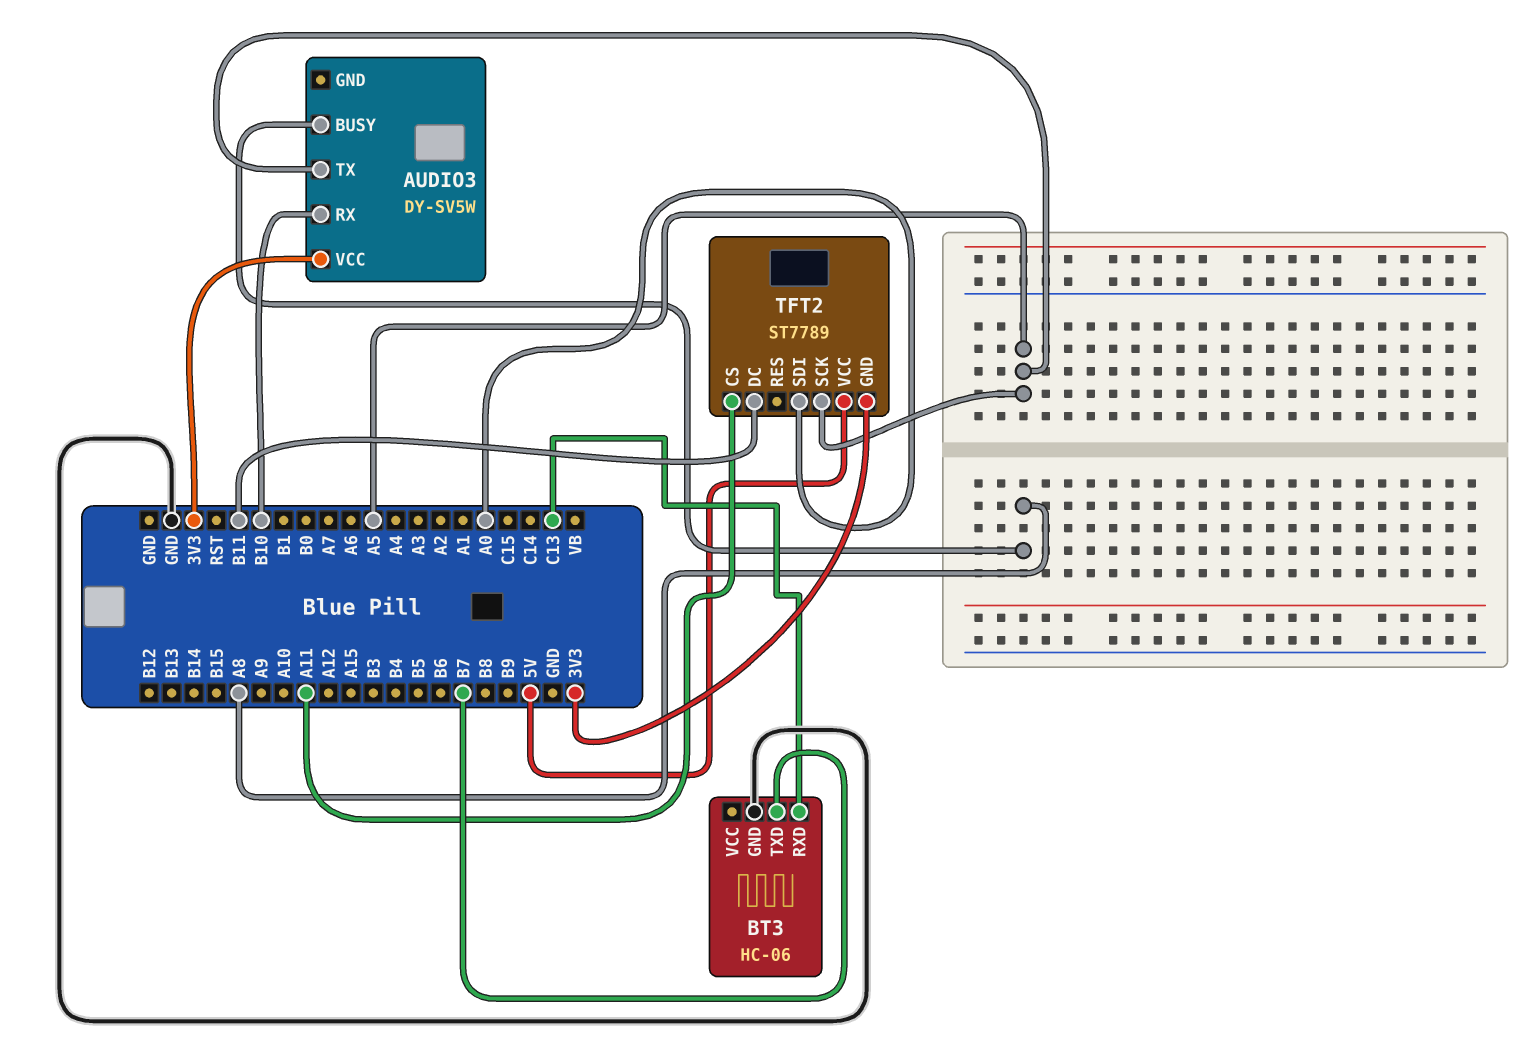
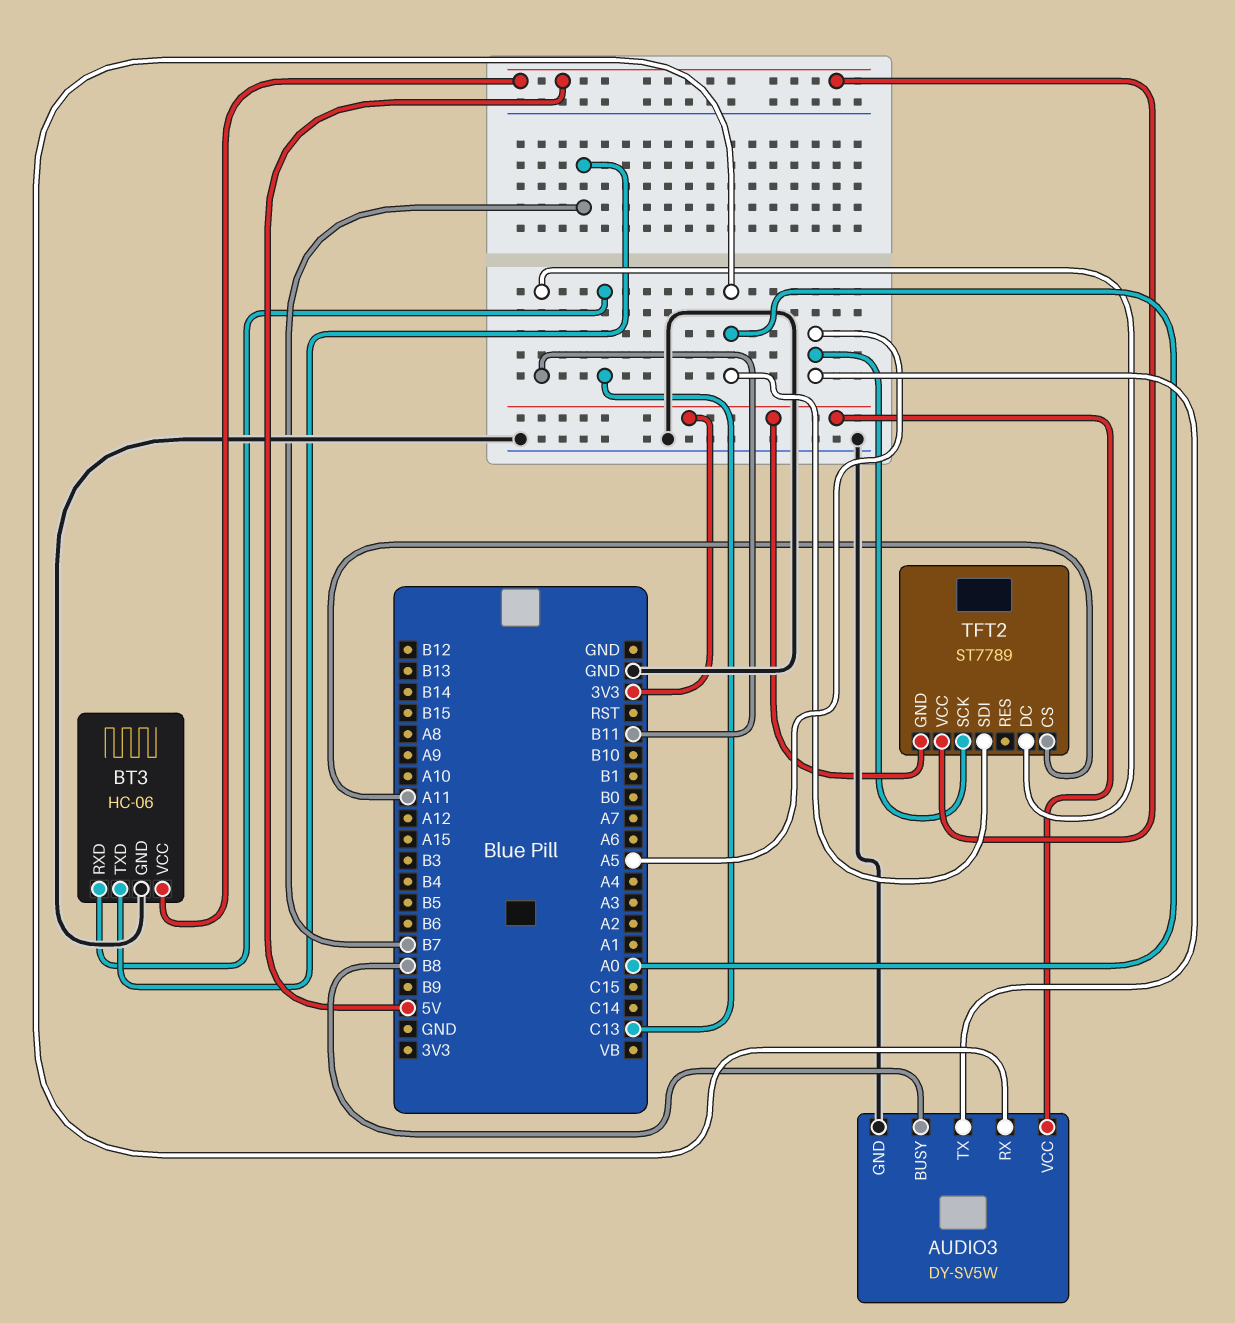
AUDIO3 pin BUSY: A8 -> B8
AUDIO3 pin GND: none -> GND
AUDIO3 pin RX: B10 -> A0
BT3 pin VCC: none -> 5V

